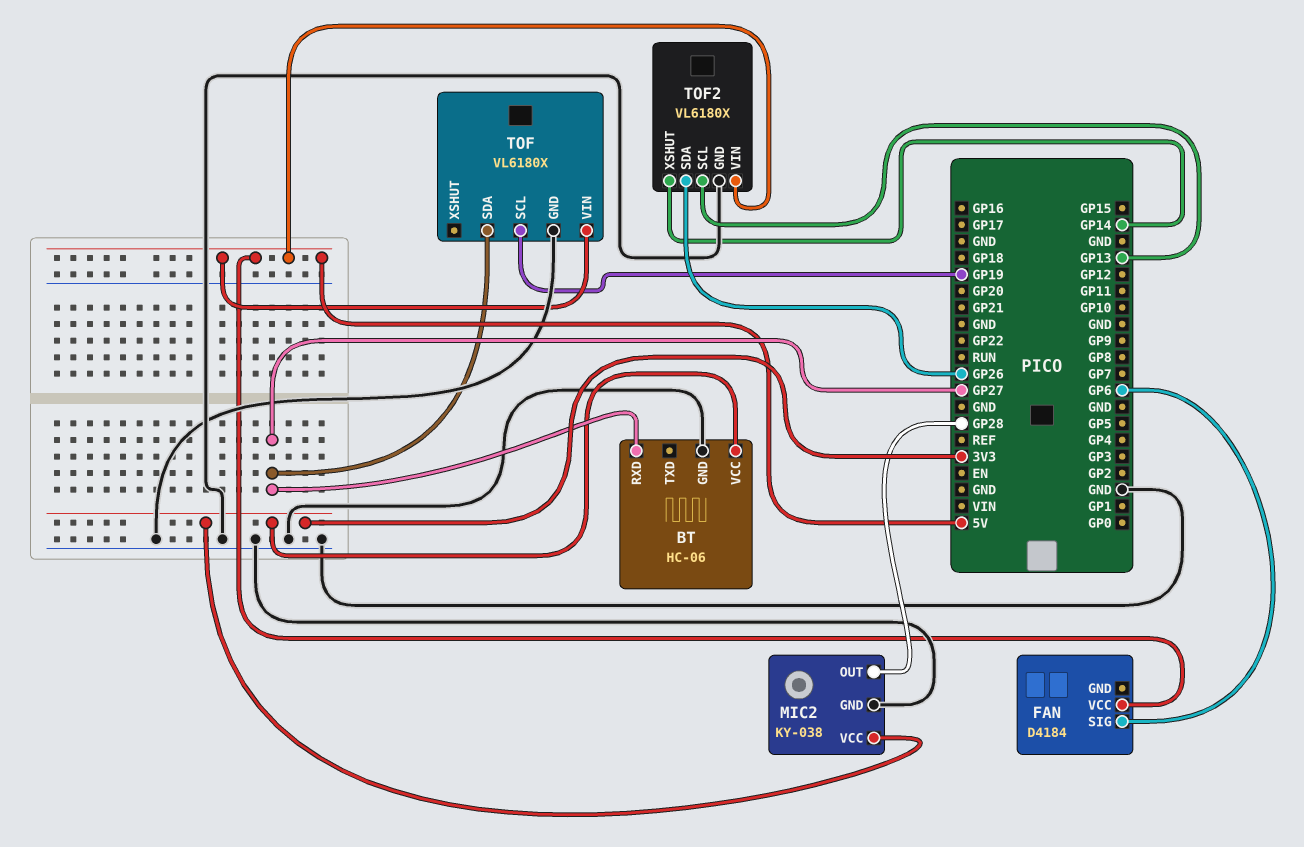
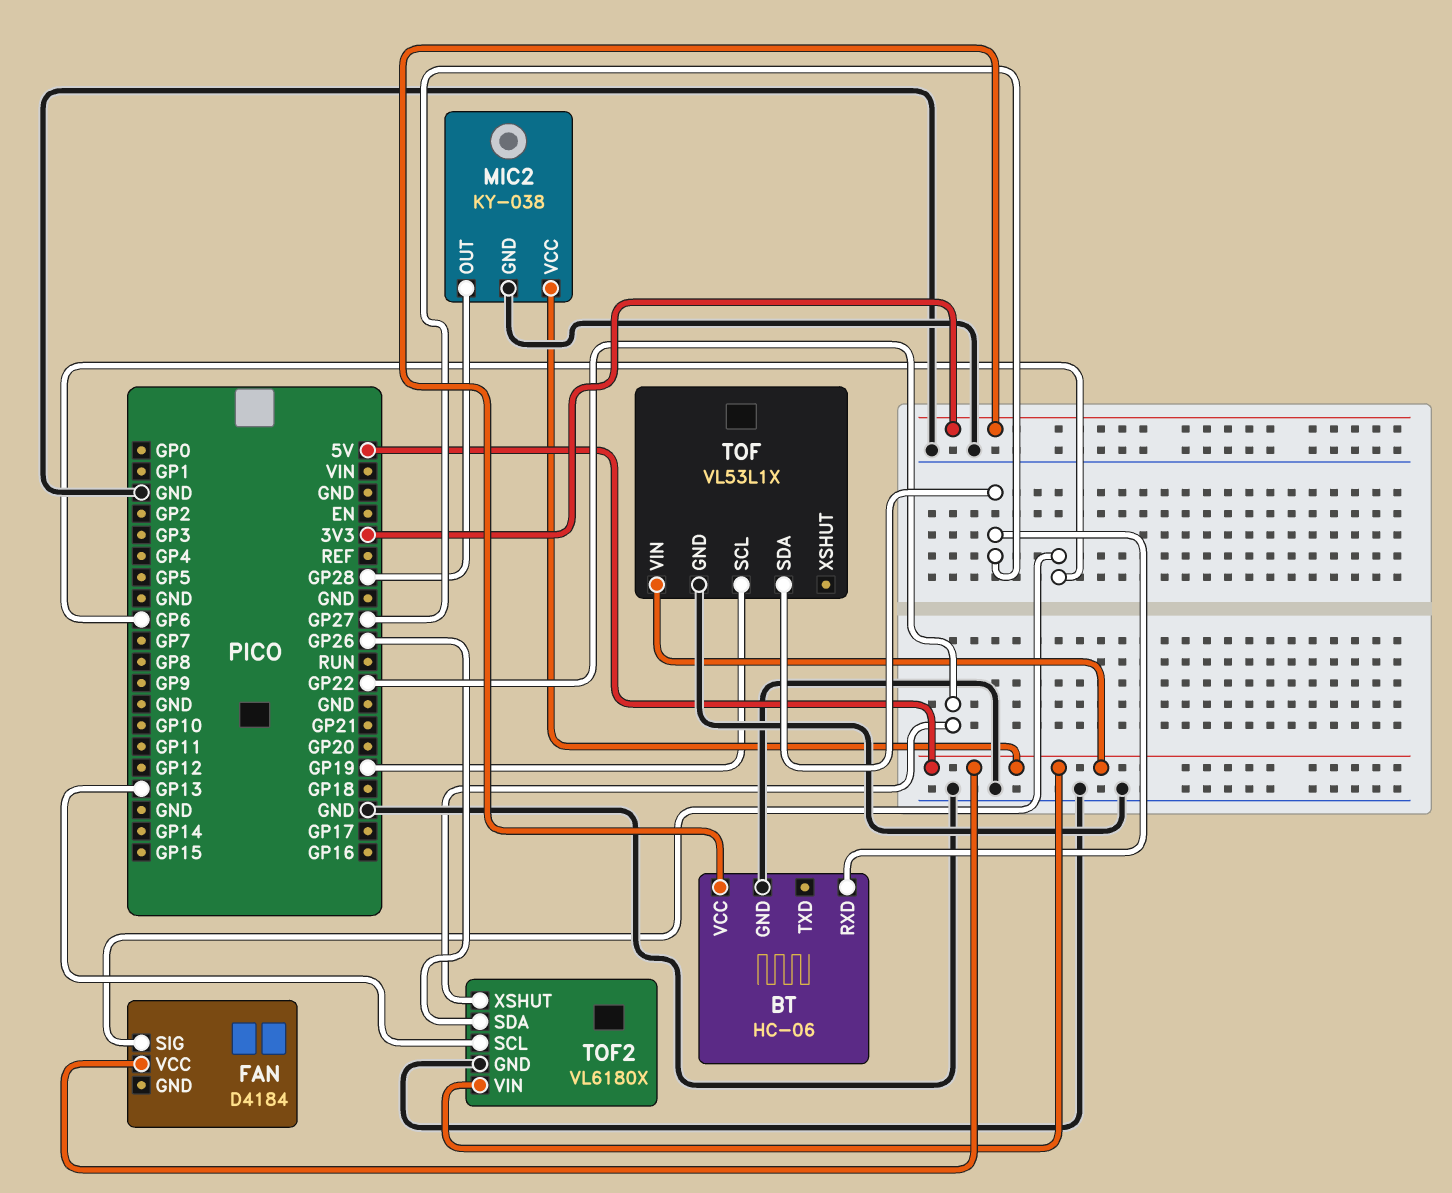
MIC2 pin VCC: 3V3 -> 5V
TOF: VL6180X -> VL53L1X
TOF2 pin XSHUT: GP14 -> GP22

